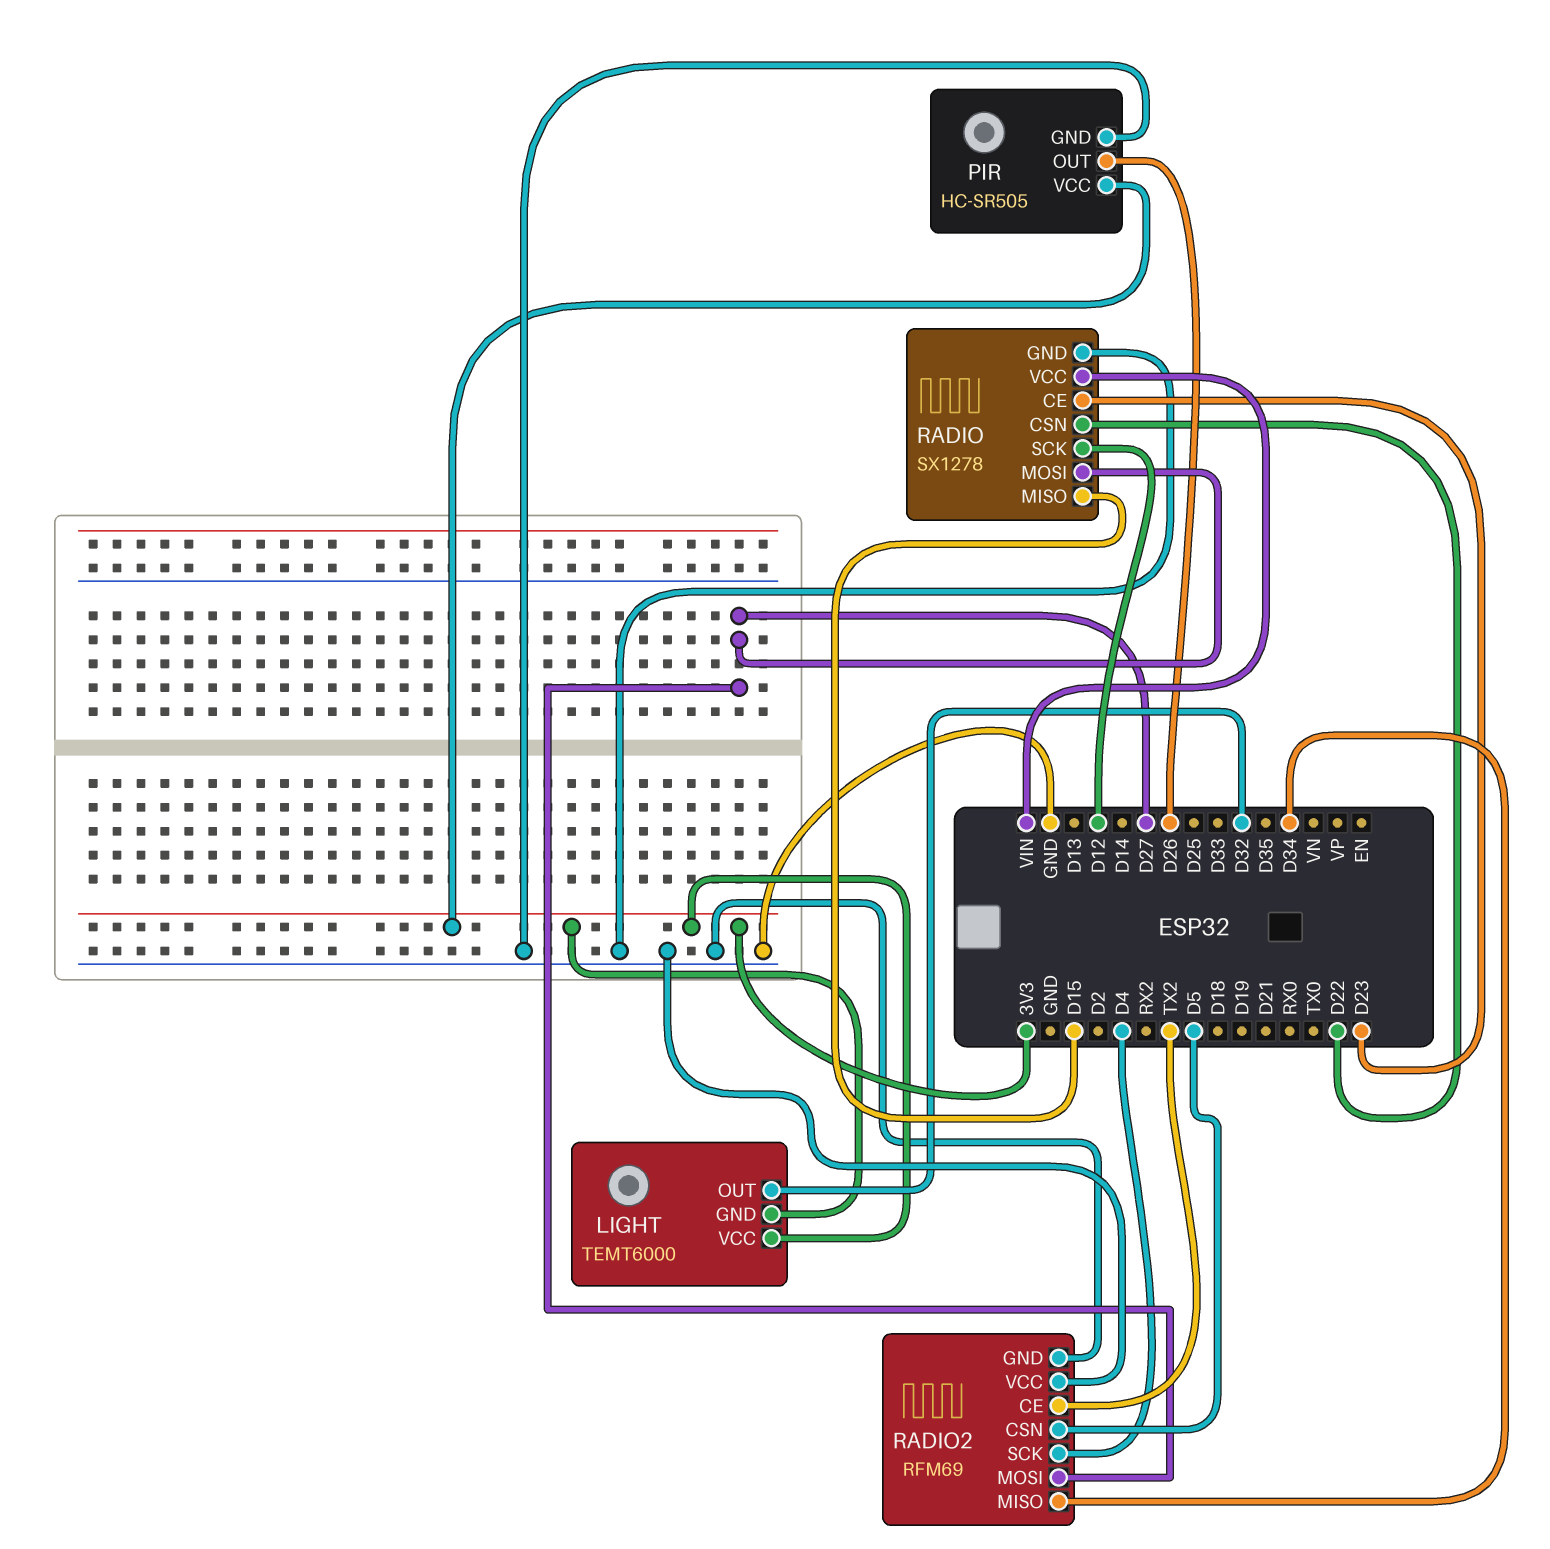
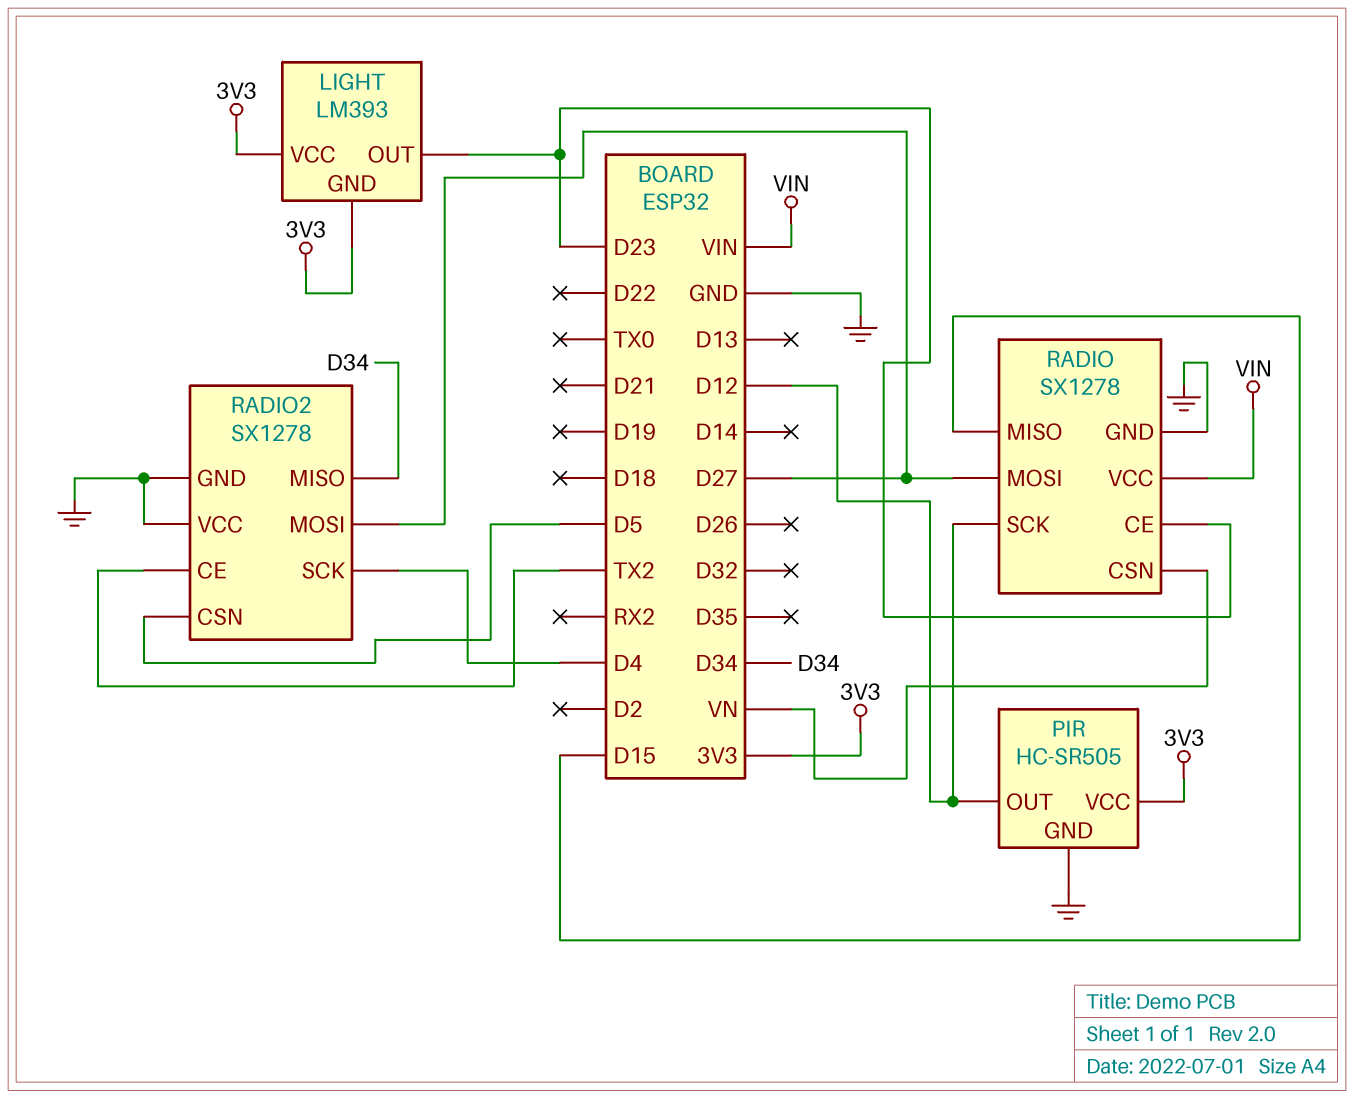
LIGHT: TEMT6000 -> LM393
LIGHT pin OUT: D32 -> D23
PIR pin OUT: D26 -> D12
RADIO pin CSN: D22 -> VN
RADIO2: RFM69 -> SX1278

